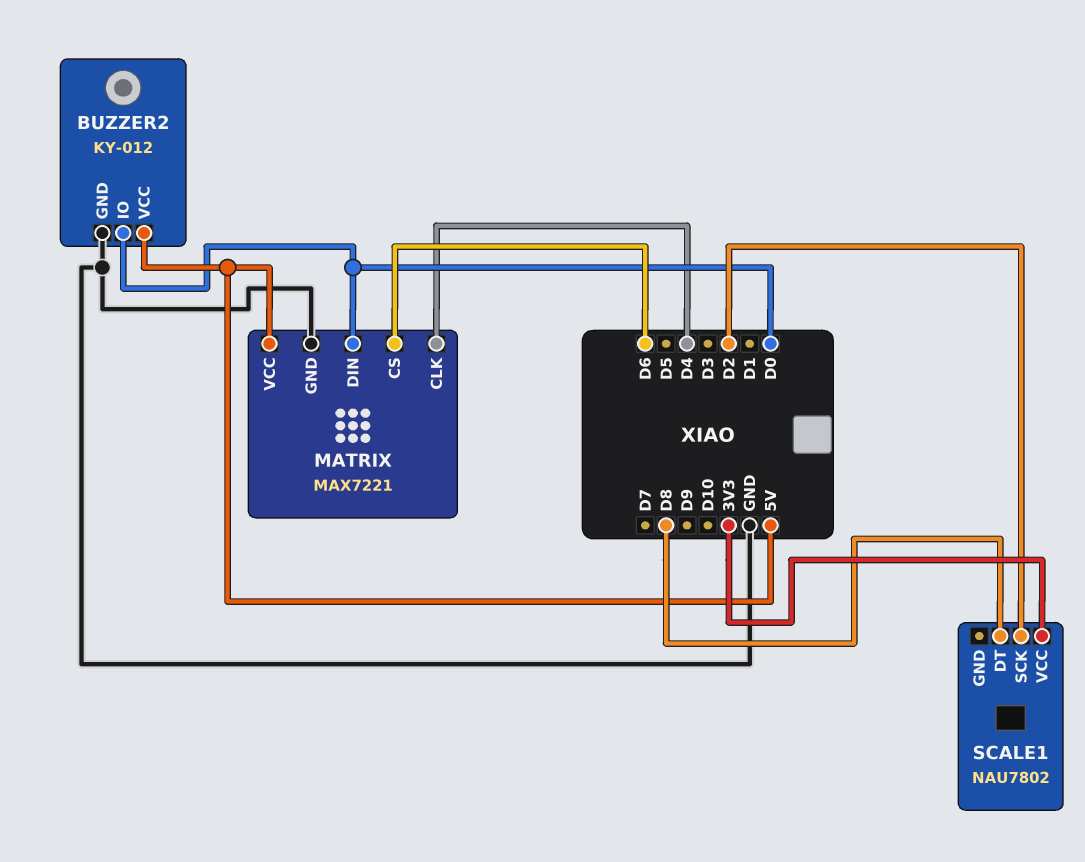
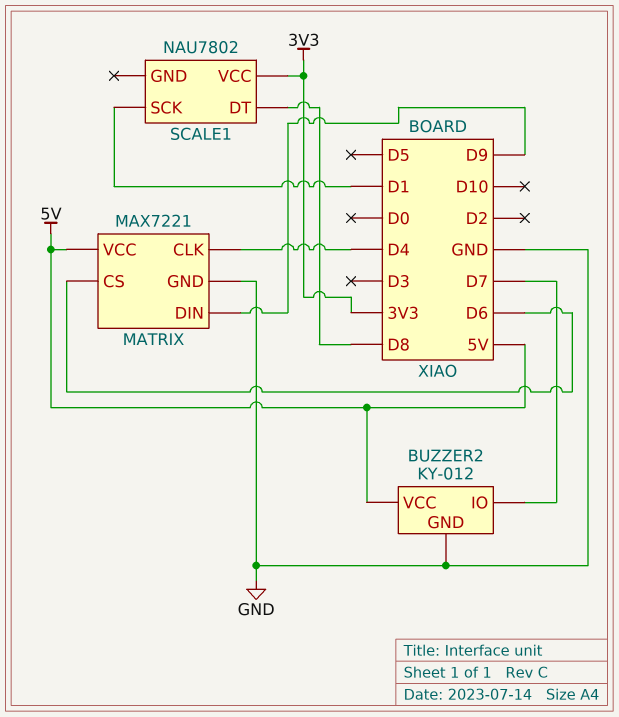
BUZZER2 pin IO: D0 -> D7
MATRIX pin DIN: D0 -> D9
SCALE1 pin SCK: D2 -> D1

